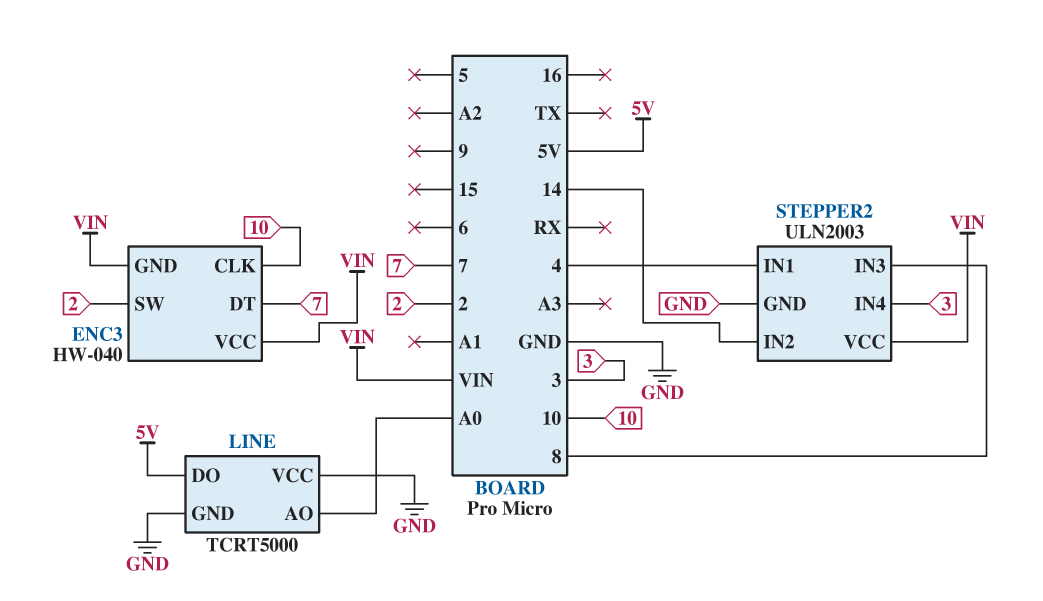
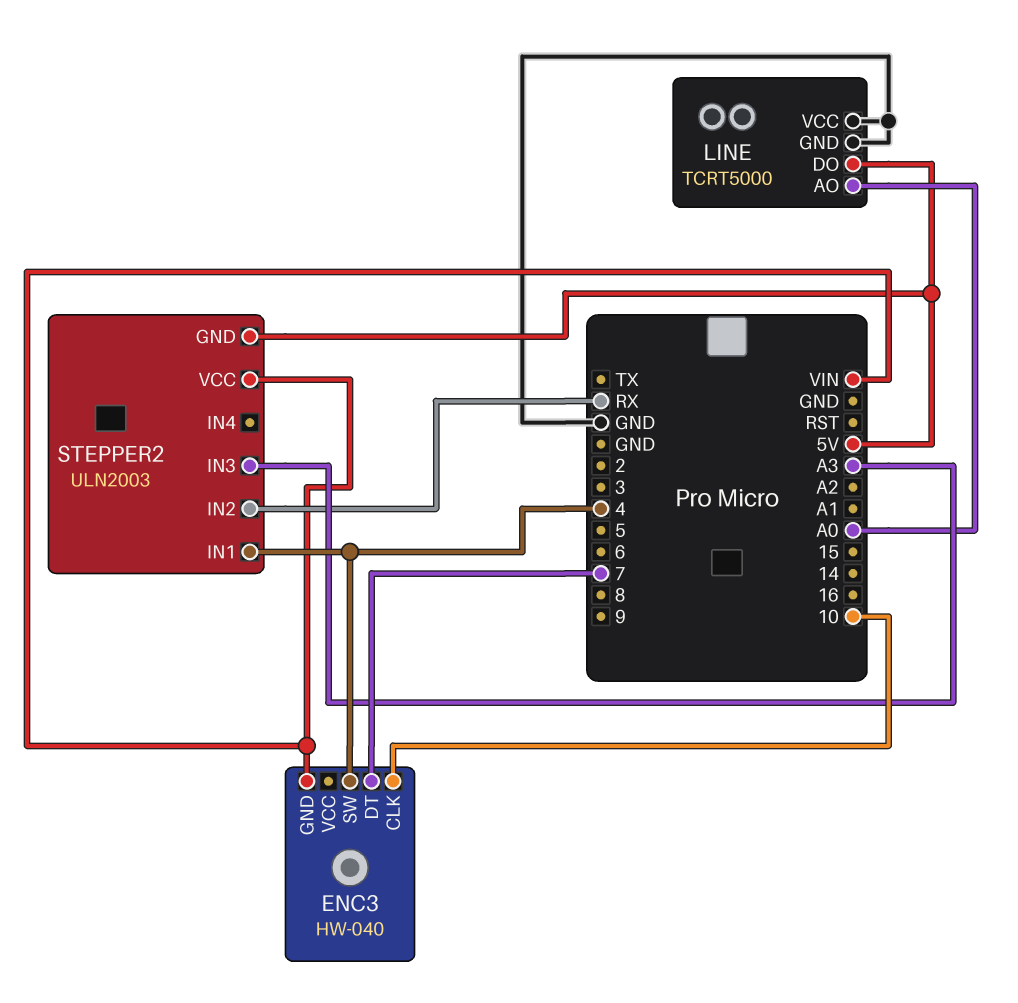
ENC3 pin SW: 2 -> 4
ENC3 pin VCC: VIN -> none
STEPPER2 pin GND: GND -> 5V
STEPPER2 pin IN2: 14 -> RX
STEPPER2 pin IN3: 8 -> A3
STEPPER2 pin IN4: 3 -> none

